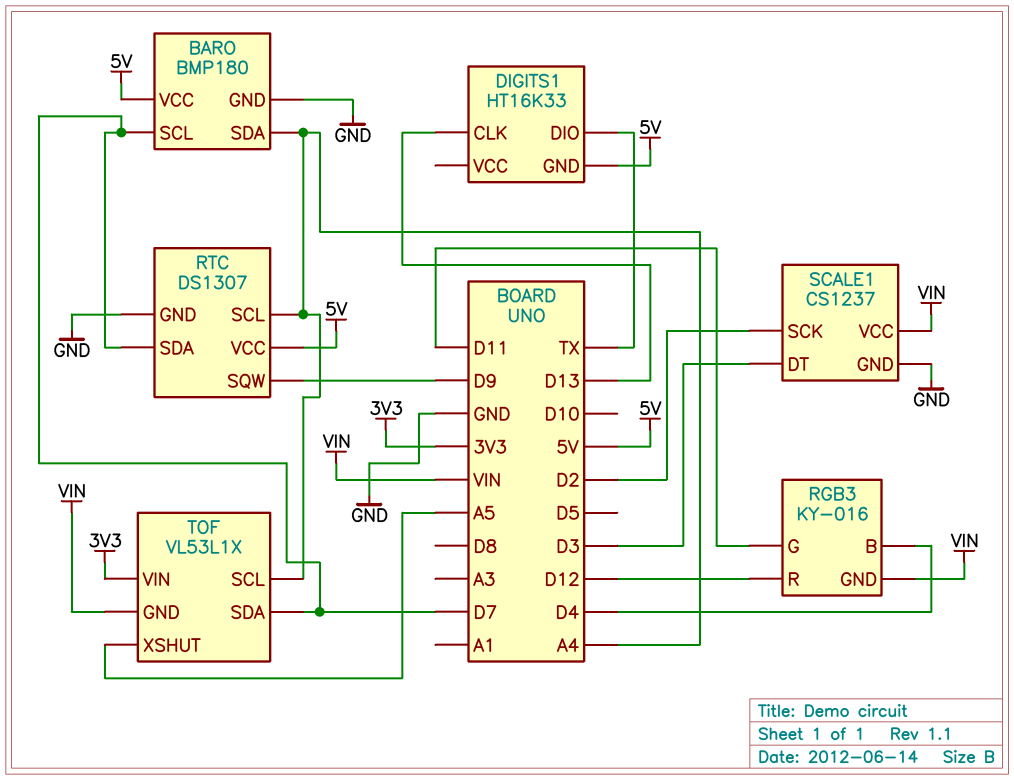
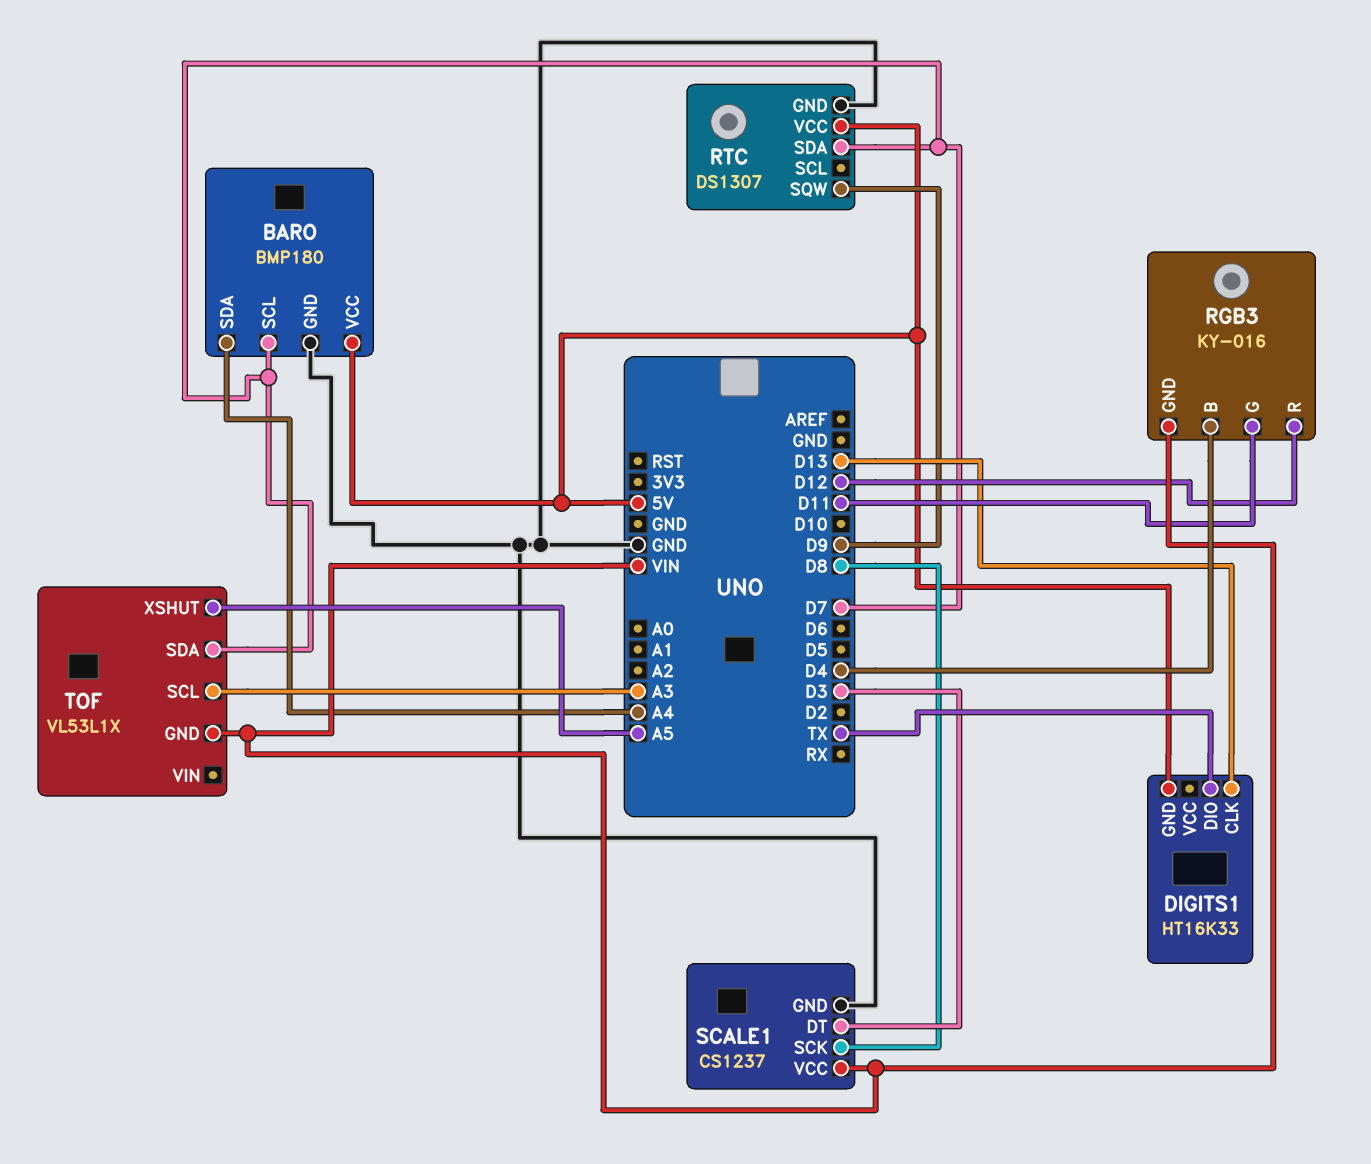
RTC pin SCL: A4 -> none
SCALE1 pin SCK: D2 -> D8
TOF pin SCL: A4 -> A3
TOF pin VIN: 3V3 -> none

